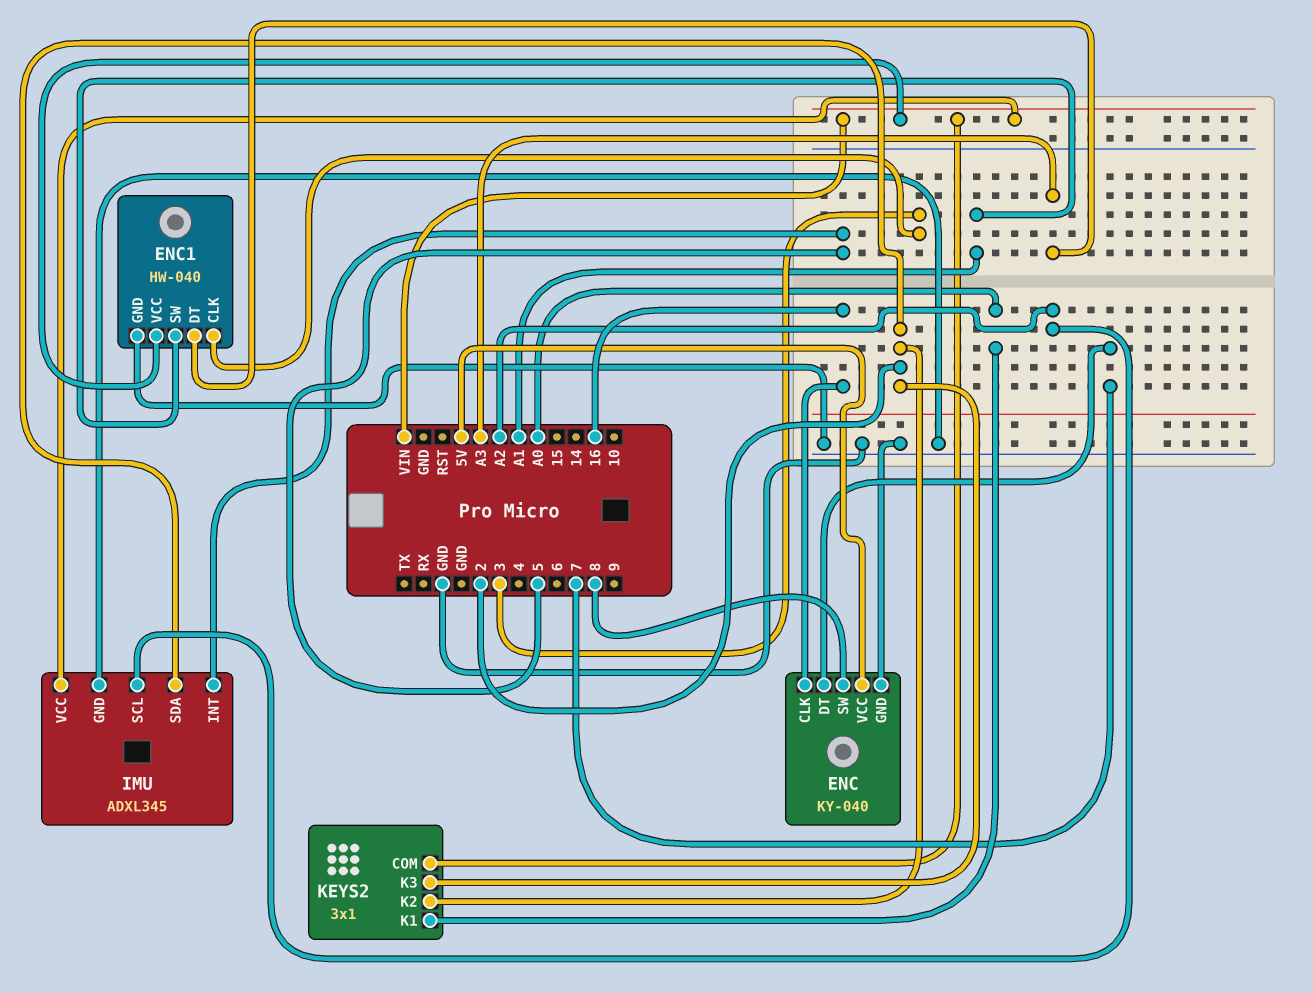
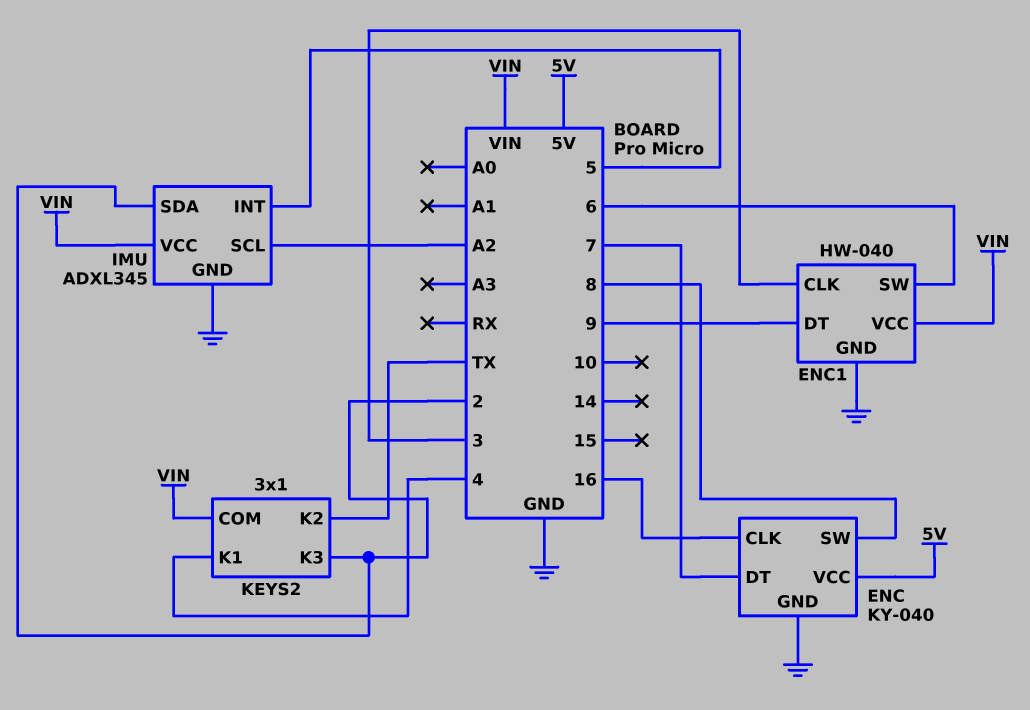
ENC1 pin DT: A3 -> 9
ENC1 pin SW: A1 -> 6
KEYS2 pin K1: A0 -> 4
KEYS2 pin K2: 2 -> TX

